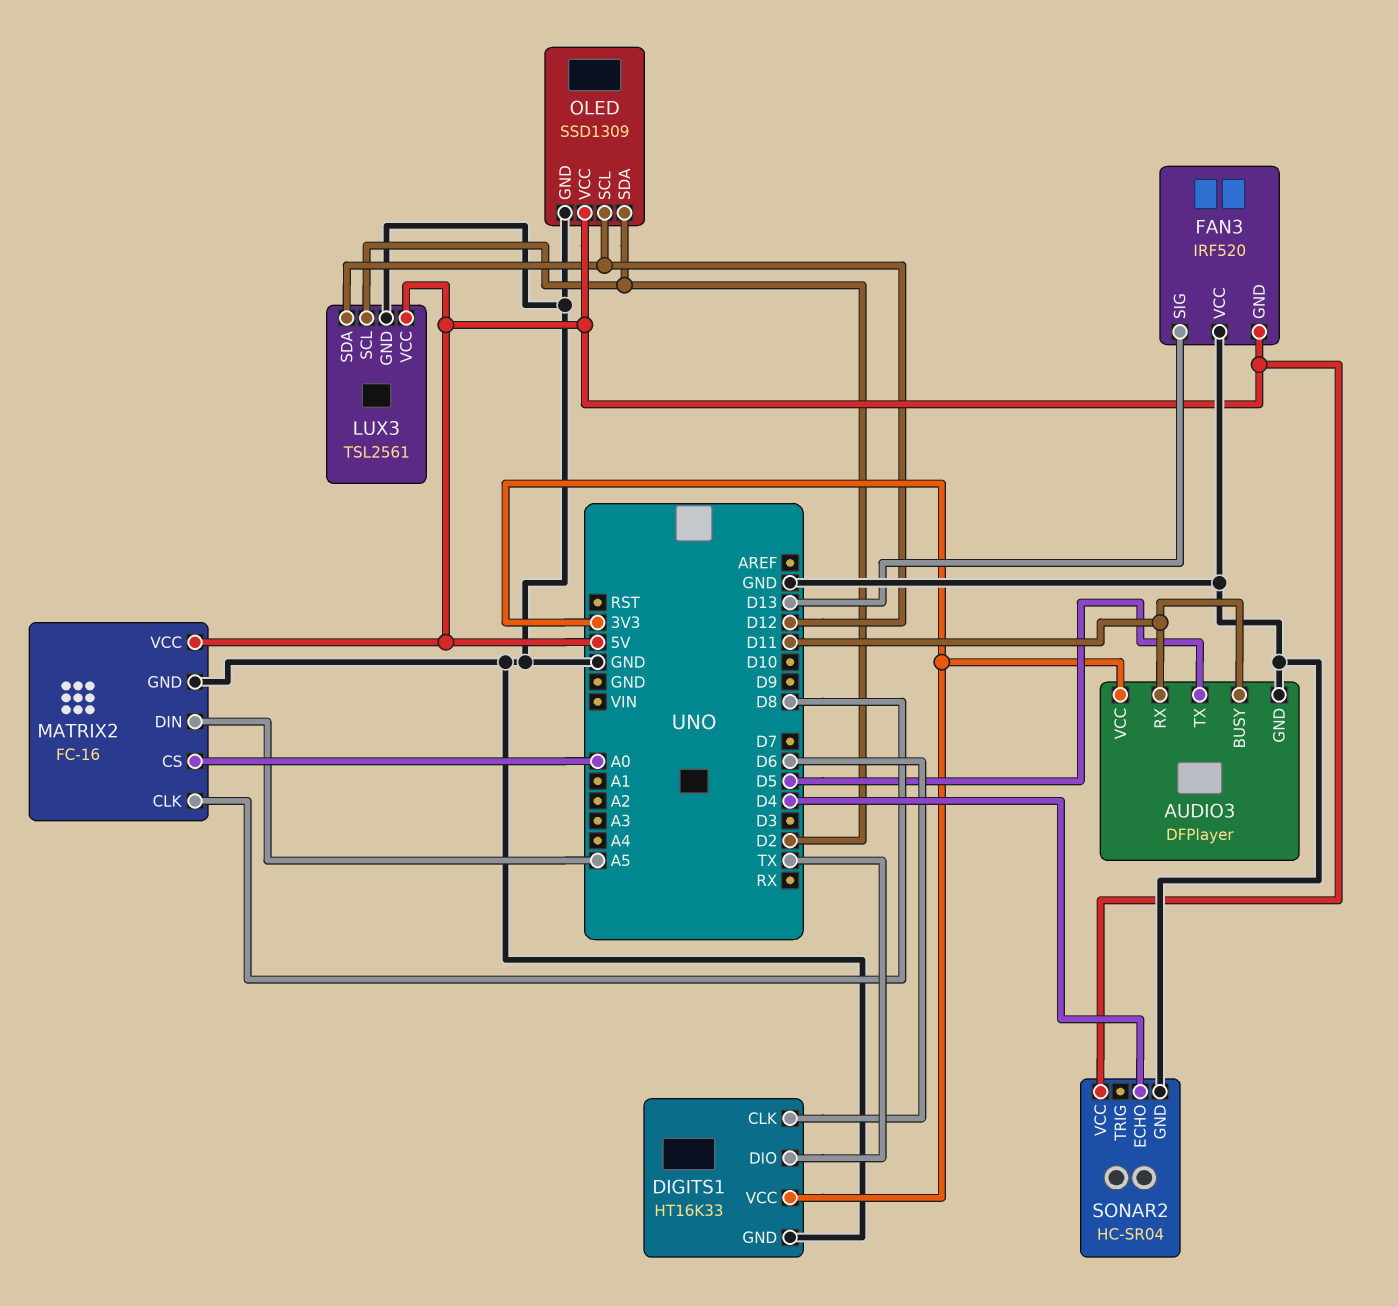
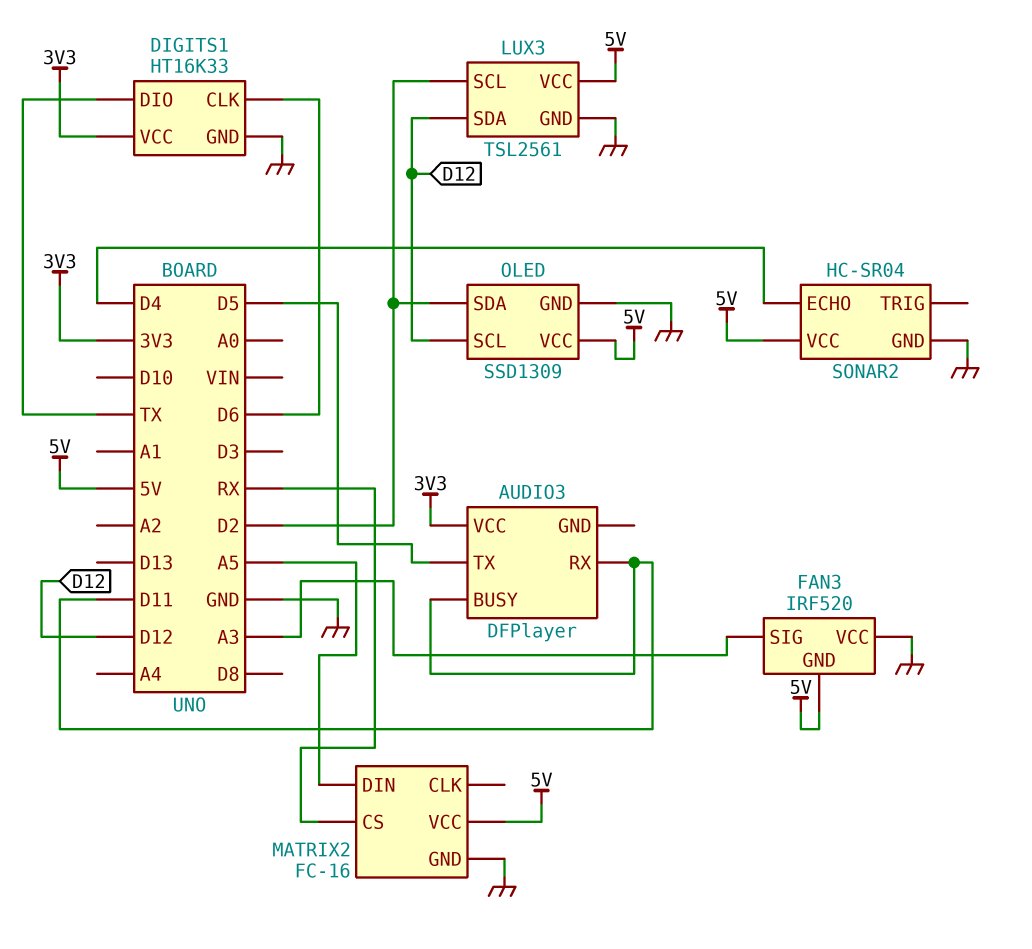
AUDIO3 pin GND: GND -> none
FAN3 pin SIG: D13 -> A3
MATRIX2 pin CLK: D8 -> none
MATRIX2 pin CS: A0 -> RX

